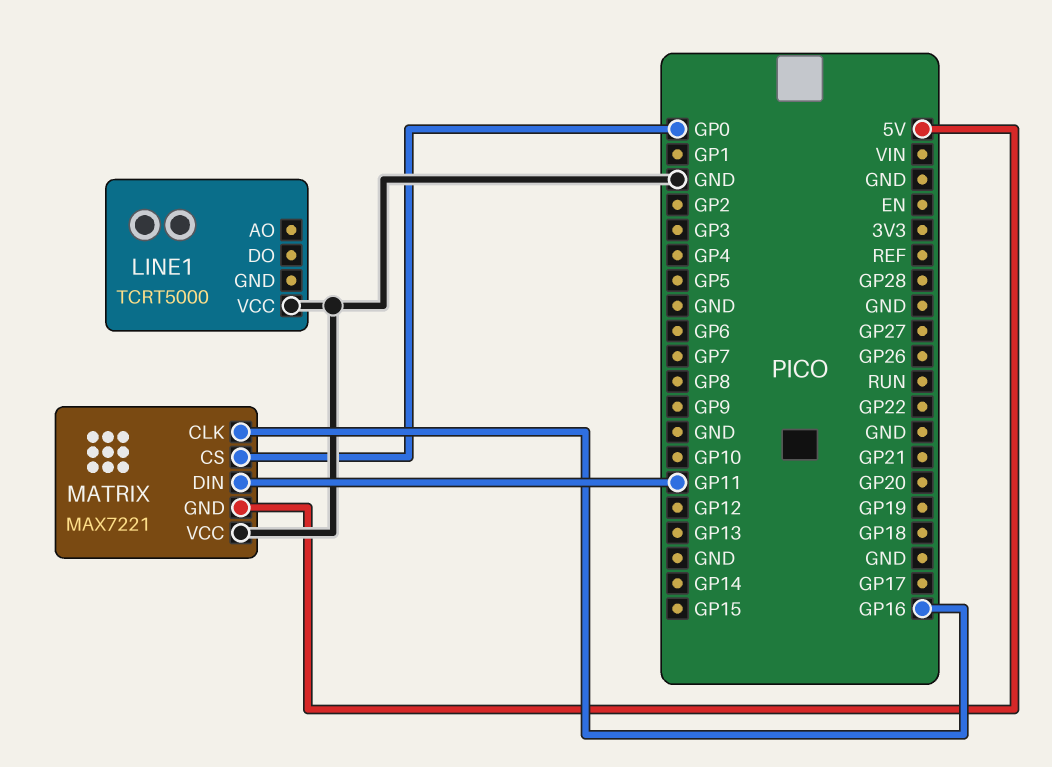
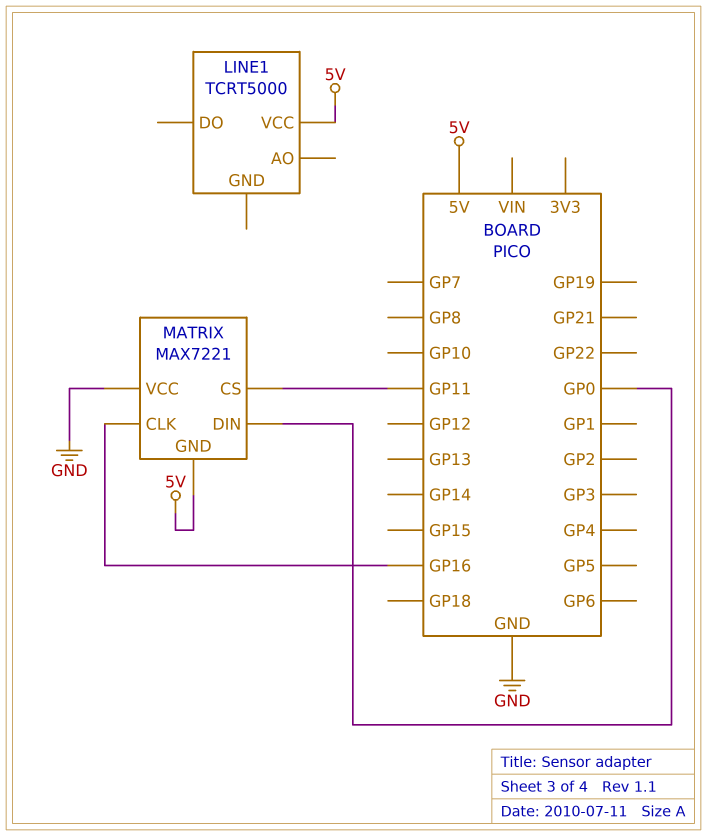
LINE1 pin VCC: GND -> 5V
MATRIX pin CS: GP0 -> GP11
MATRIX pin DIN: GP11 -> GP0

